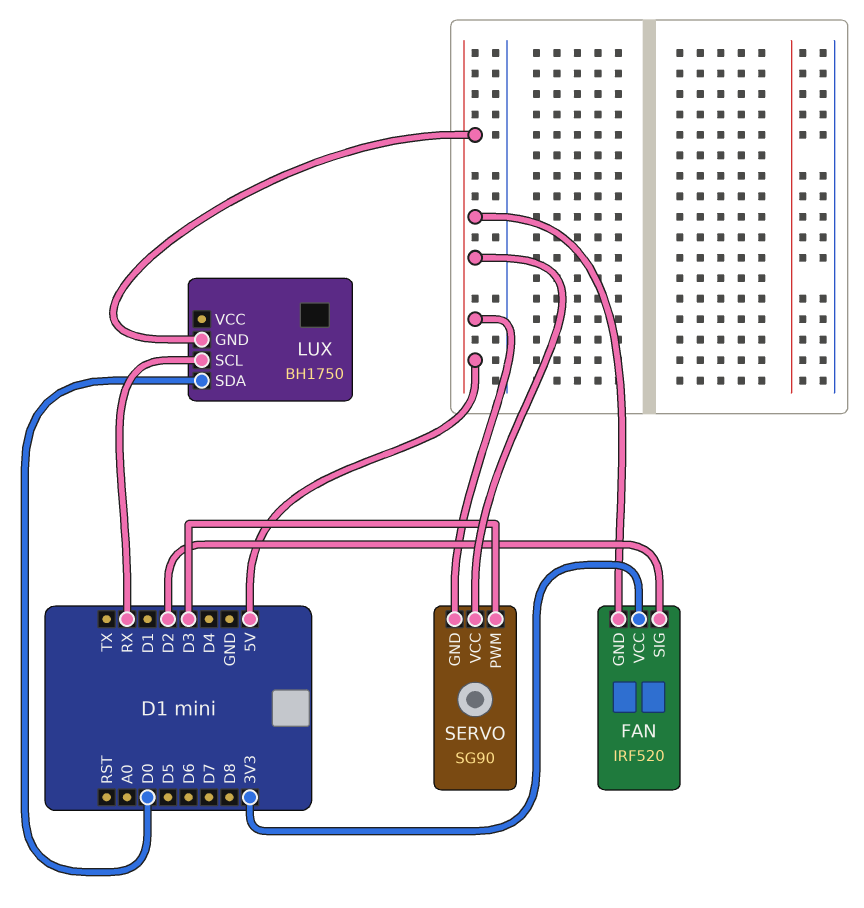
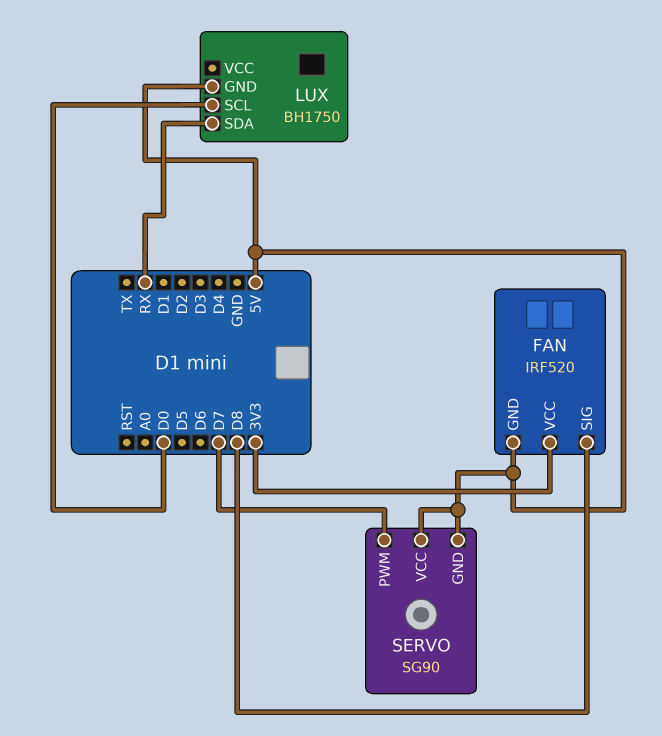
FAN pin SIG: D2 -> D8
LUX pin SCL: RX -> D0
LUX pin SDA: D0 -> RX
SERVO pin PWM: D3 -> D7

